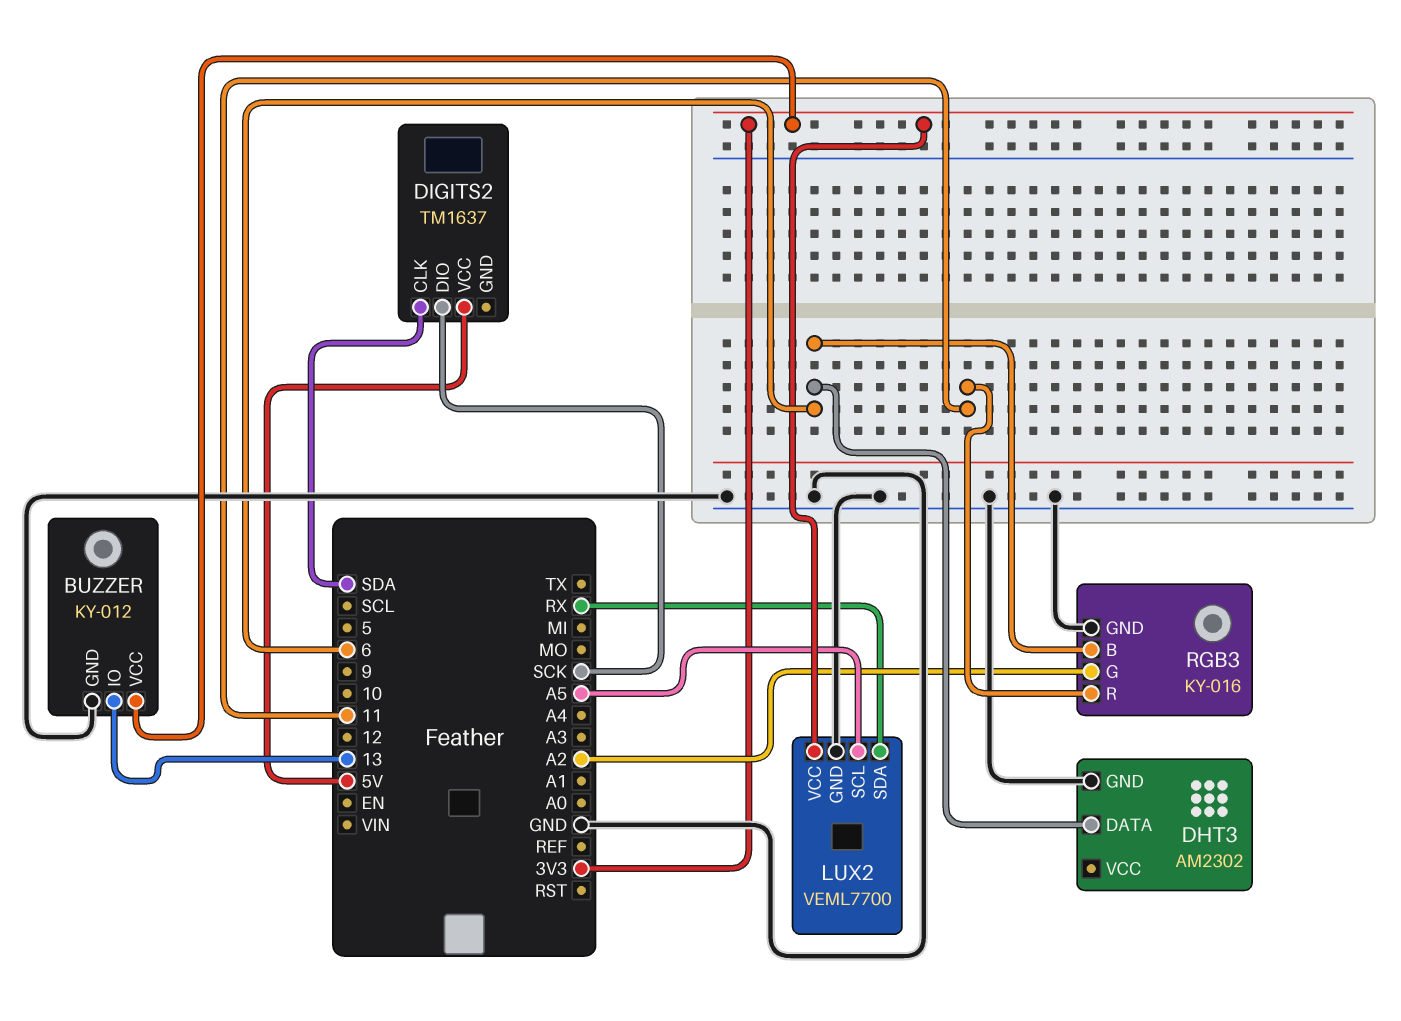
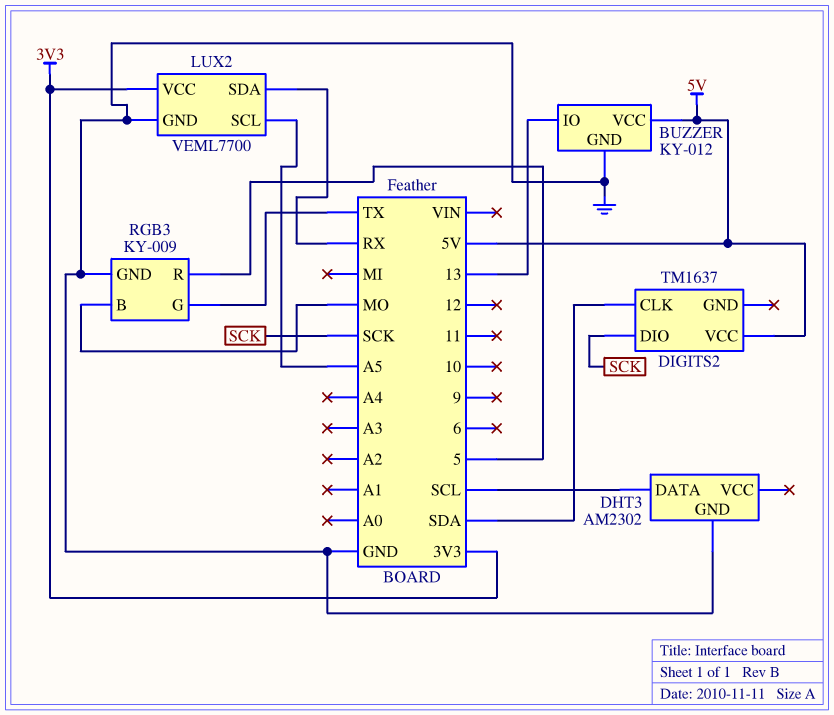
BUZZER pin VCC: 3V3 -> 5V
DHT3 pin DATA: 6 -> SCL
RGB3: KY-016 -> KY-009
RGB3 pin B: 6 -> MO
RGB3 pin G: A2 -> TX
RGB3 pin R: 11 -> 5

